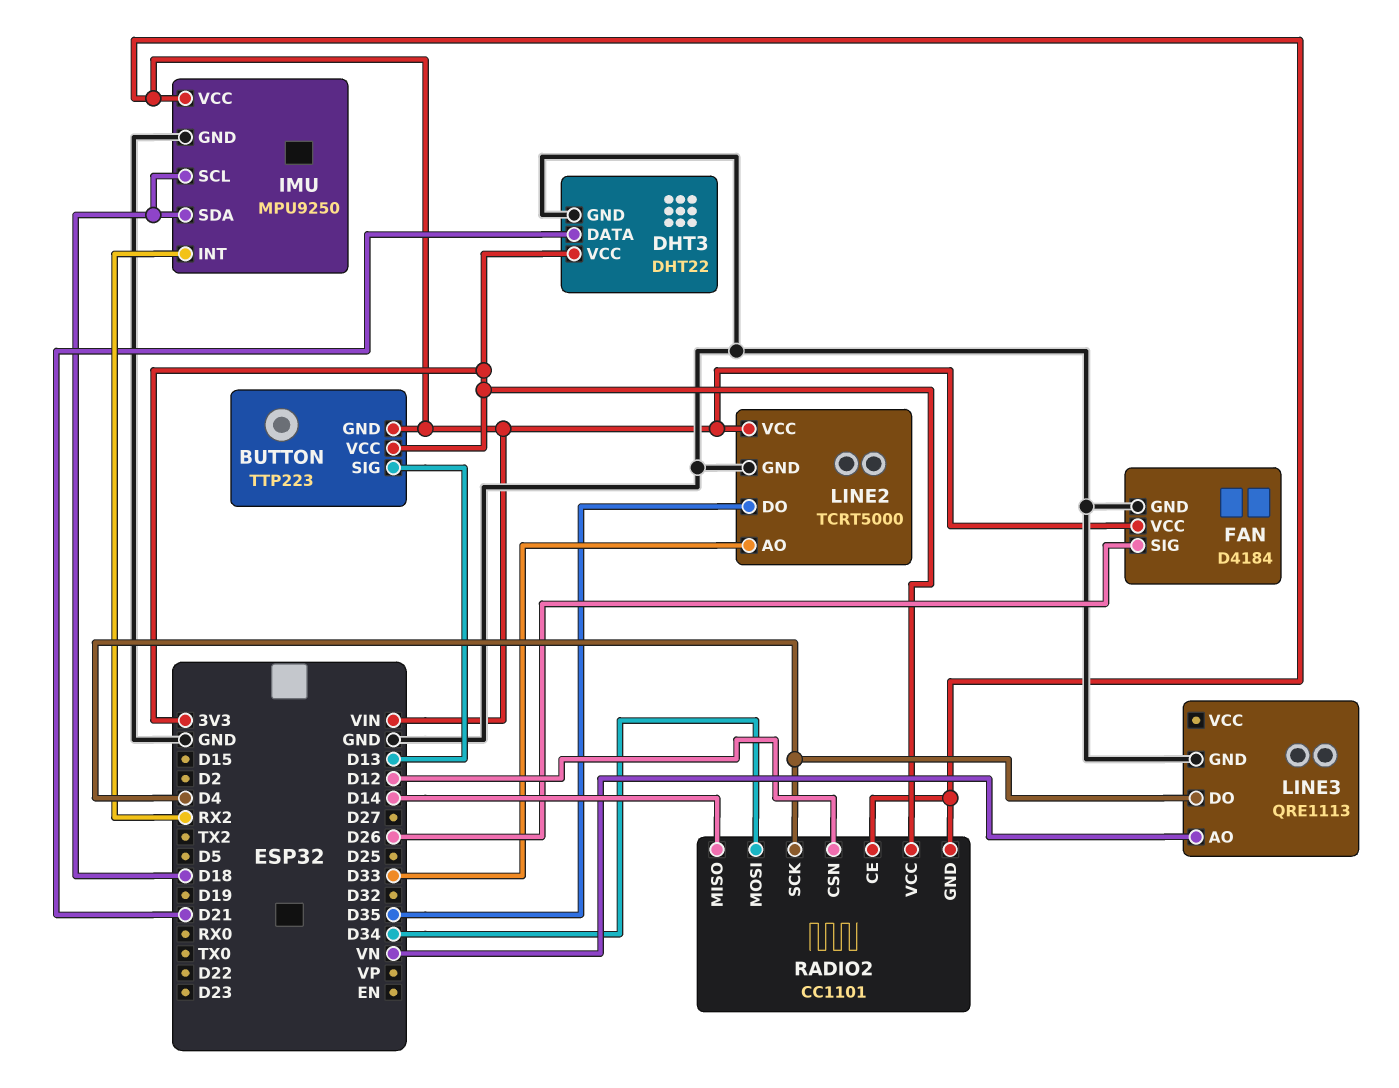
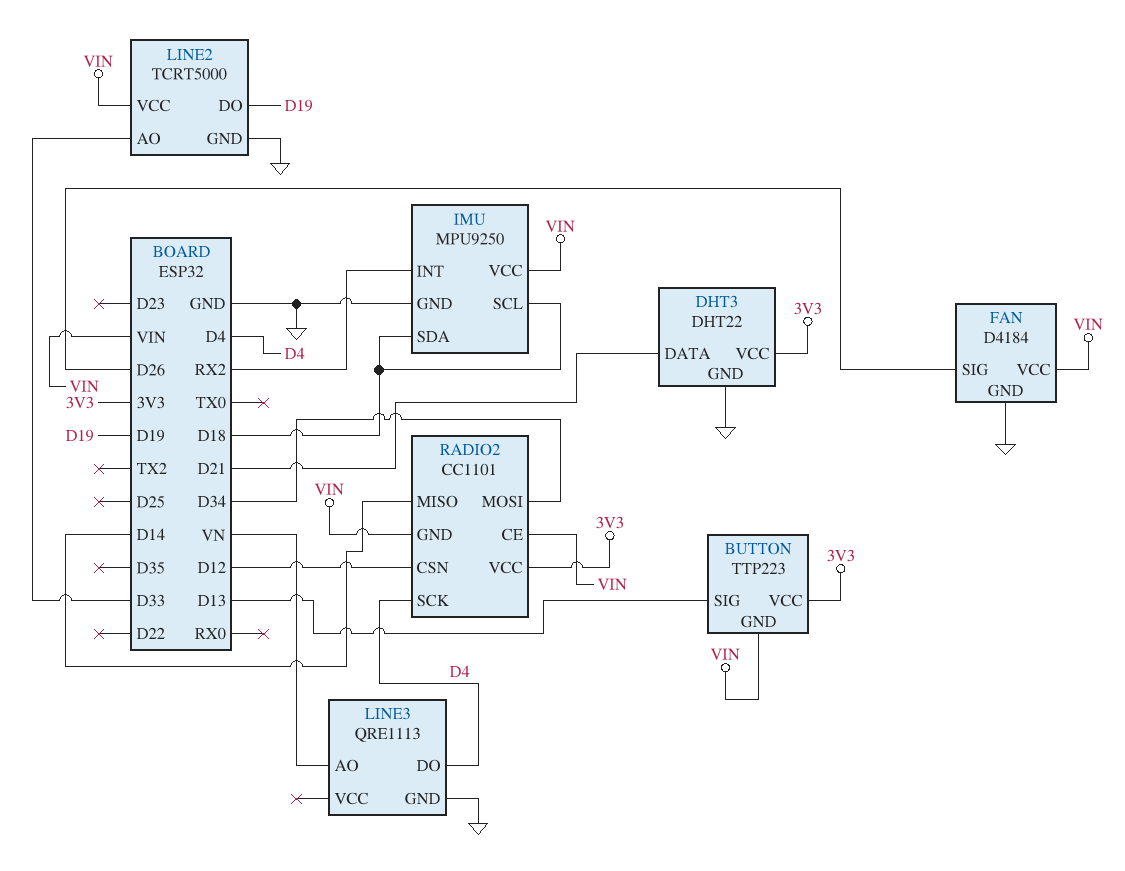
LINE2 pin DO: D35 -> D19

